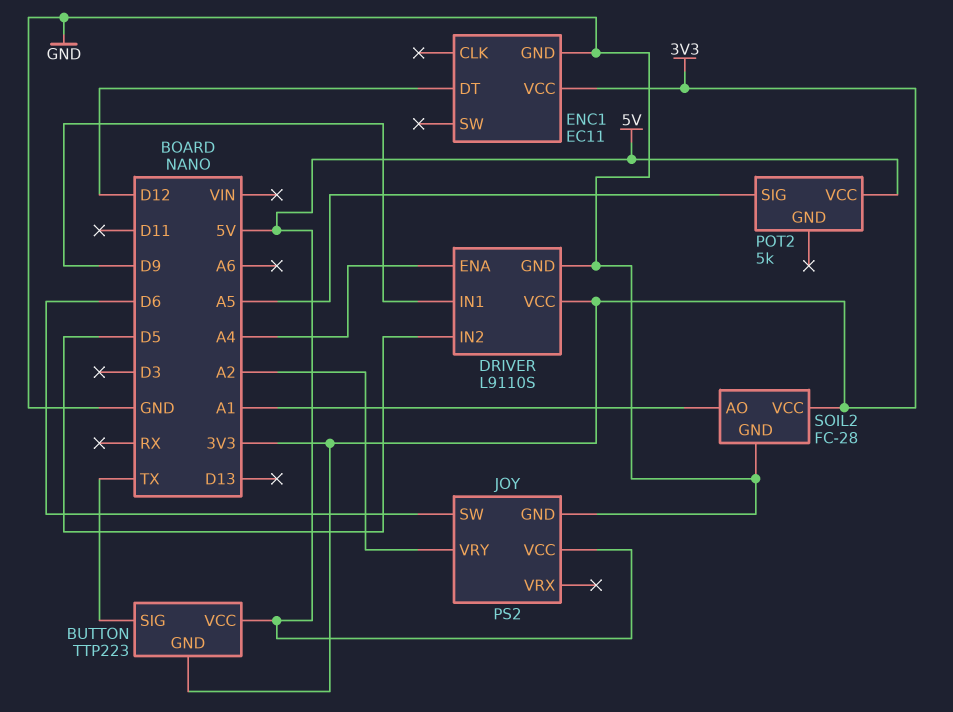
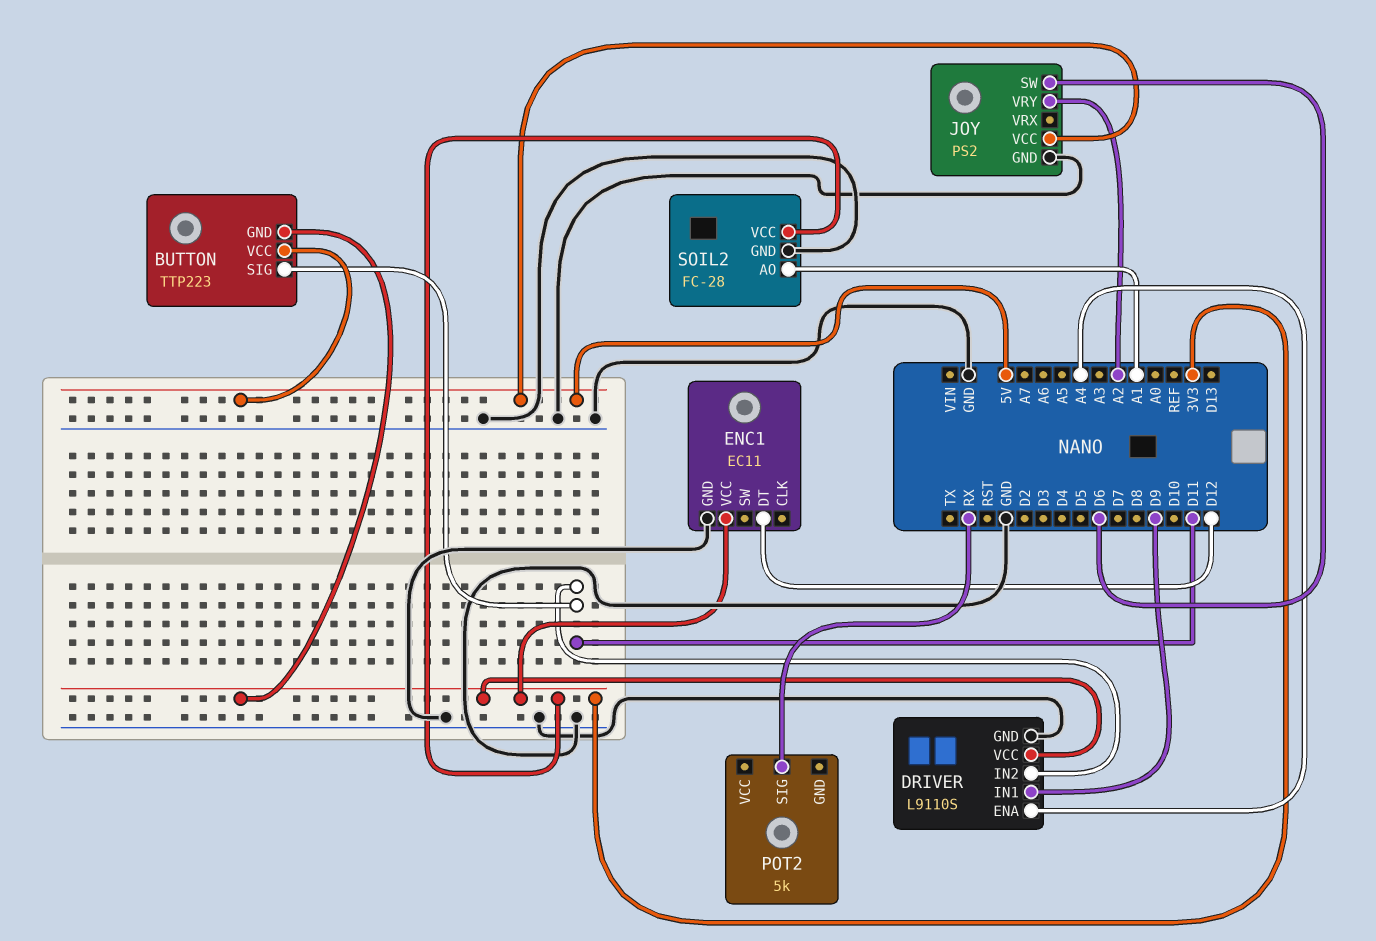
BUTTON pin SIG: TX -> D11
DRIVER pin IN2: D5 -> D11
POT2 pin SIG: A5 -> RX
POT2 pin VCC: 5V -> none

